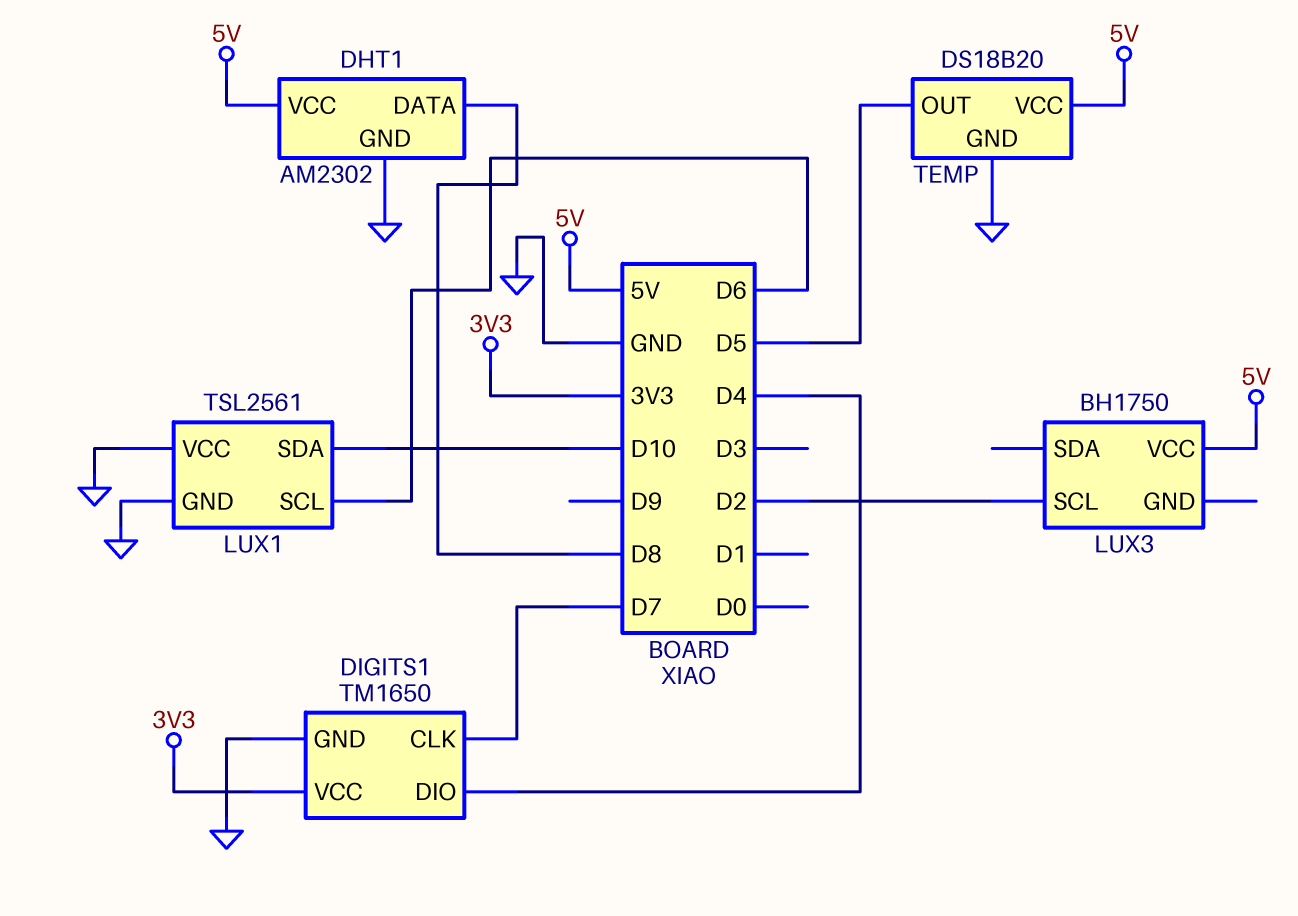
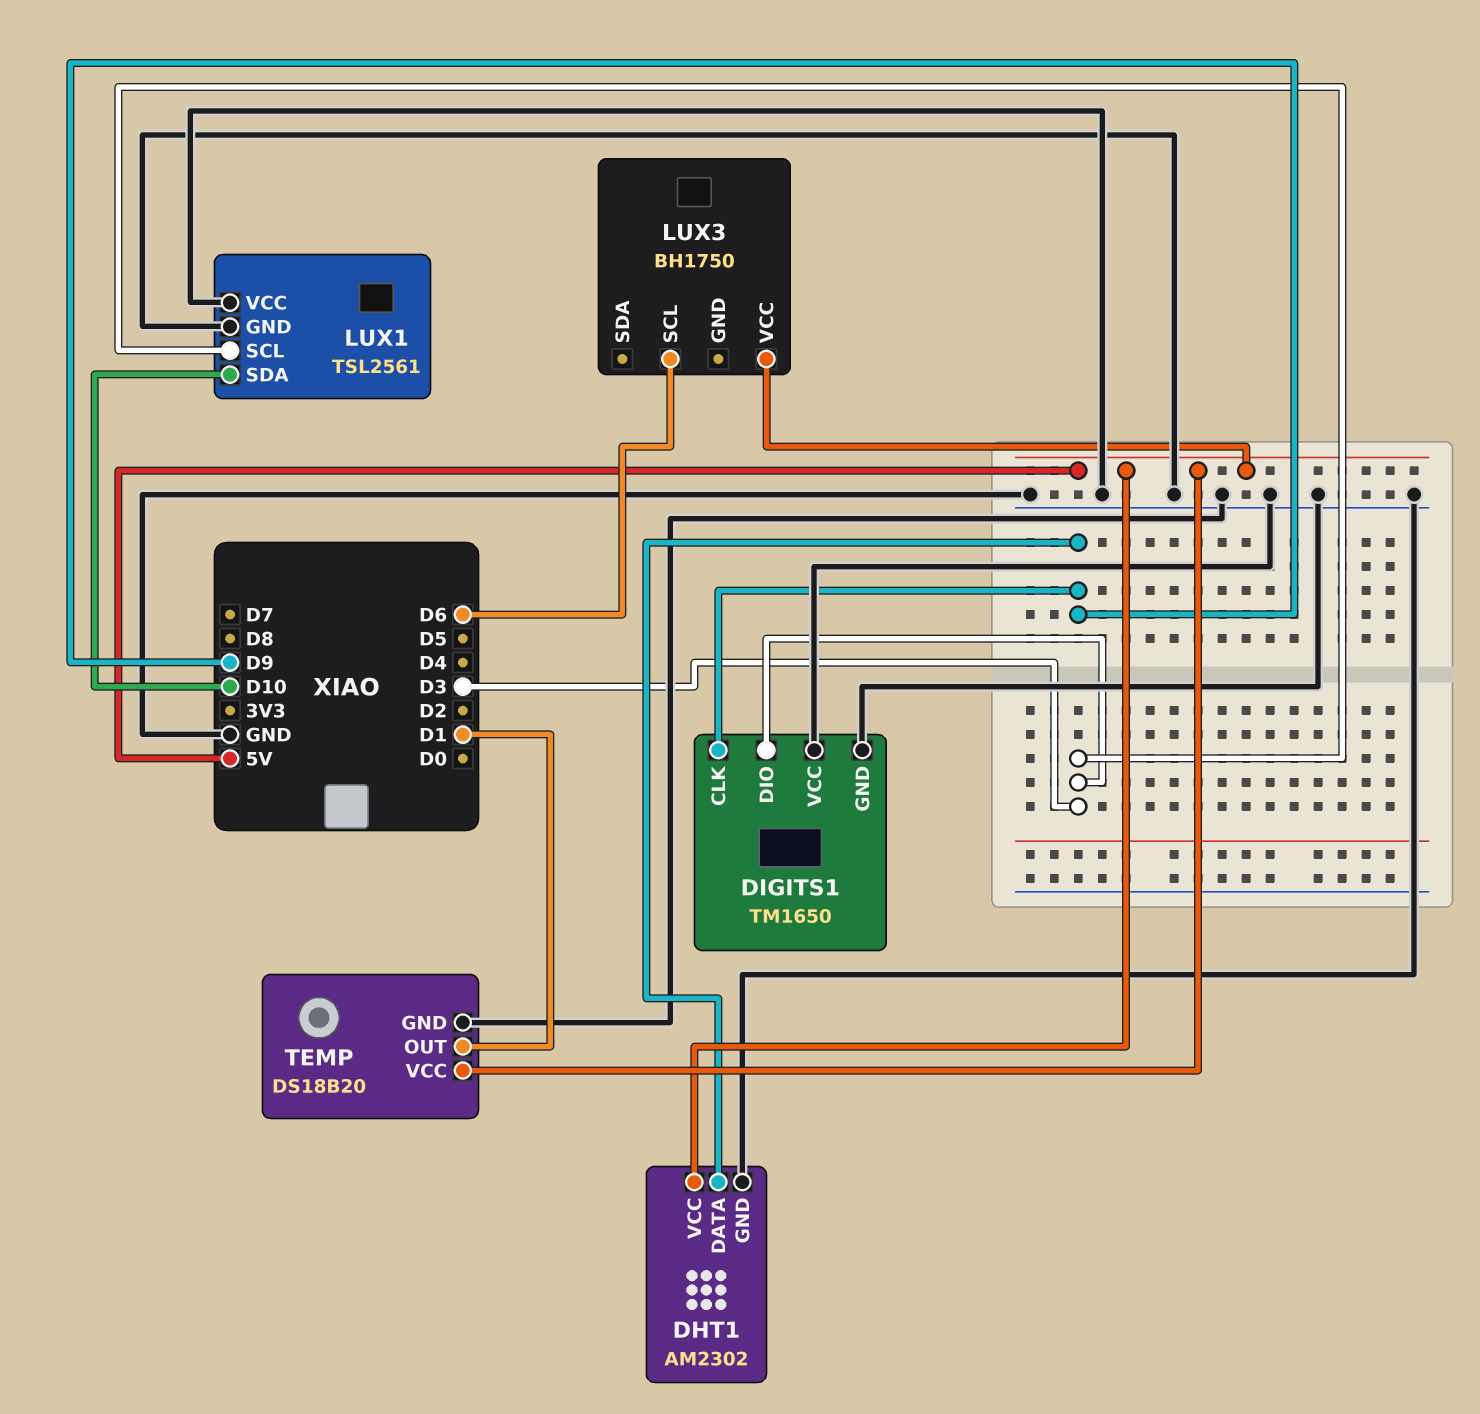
DHT1 pin DATA: D8 -> D9
DIGITS1 pin CLK: D7 -> D9
DIGITS1 pin DIO: D4 -> D3
DIGITS1 pin VCC: 3V3 -> GND
LUX1 pin SCL: D6 -> D3
LUX3 pin SCL: D2 -> D6
TEMP pin OUT: D5 -> D1

